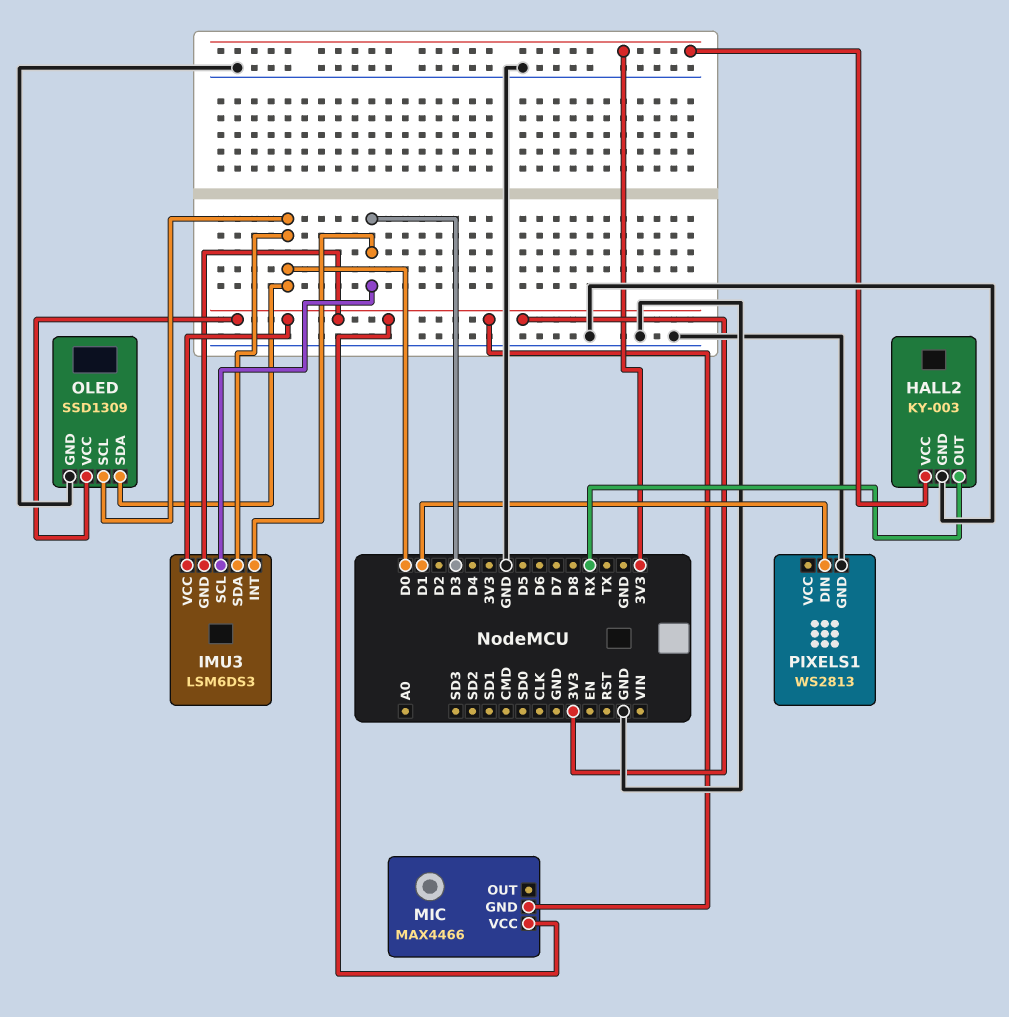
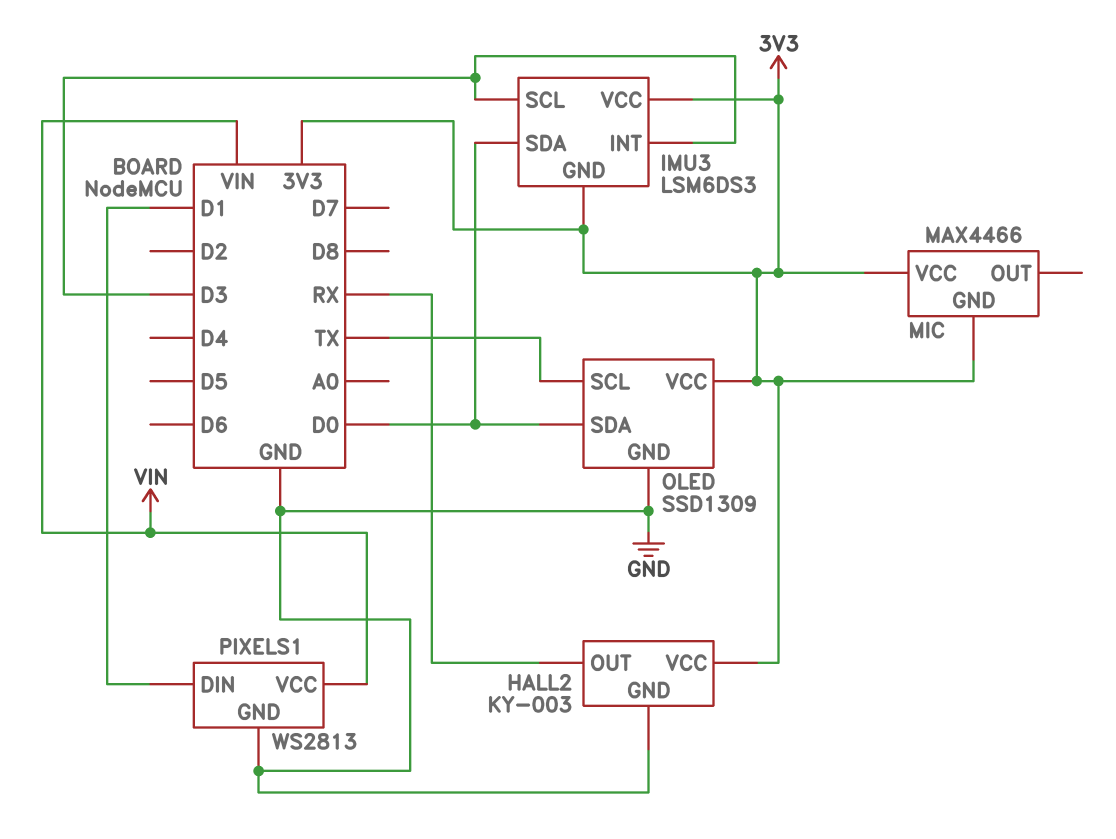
OLED pin SCL: D0 -> TX
PIXELS1 pin VCC: none -> VIN

